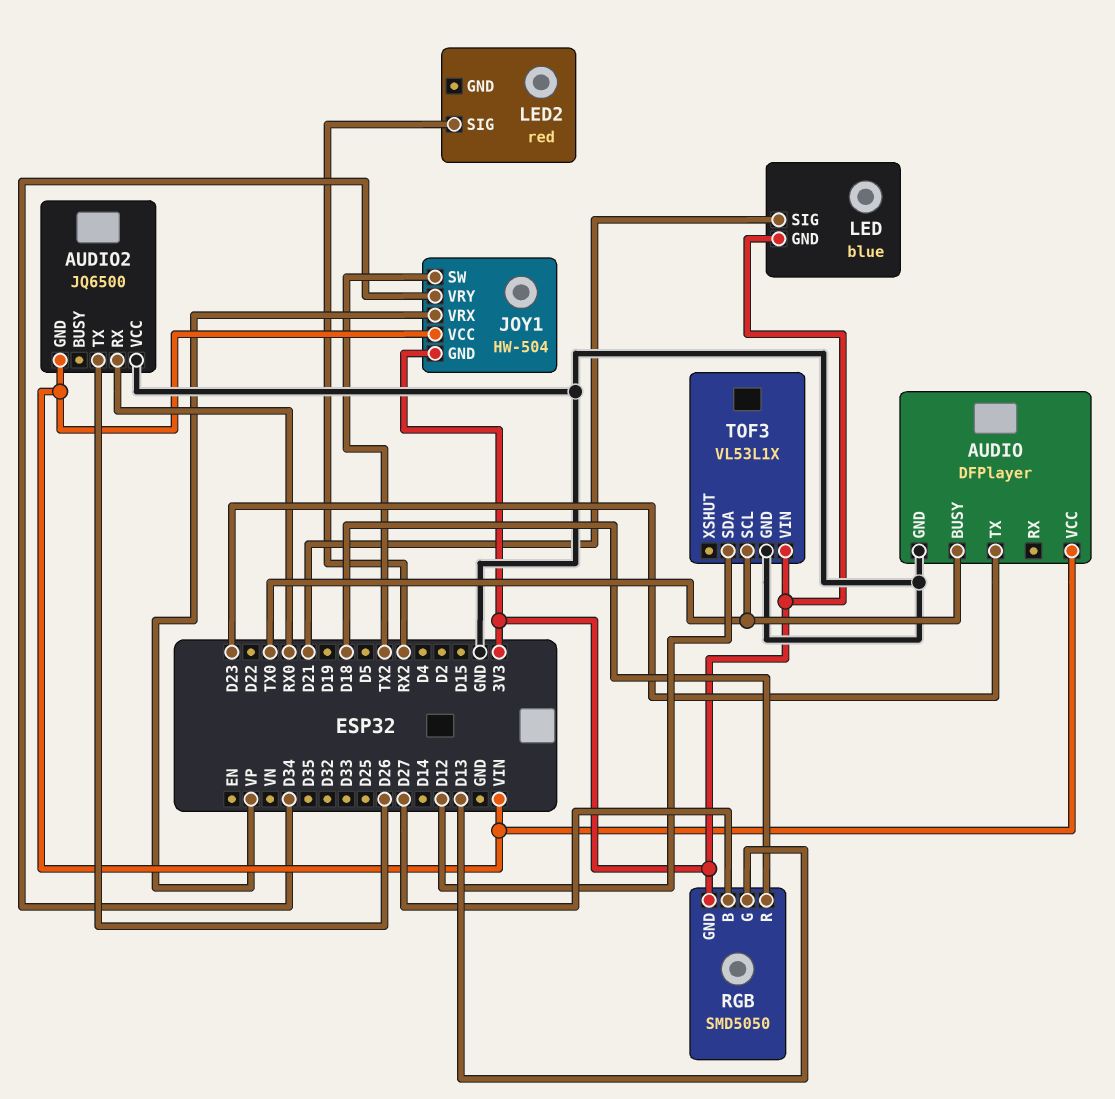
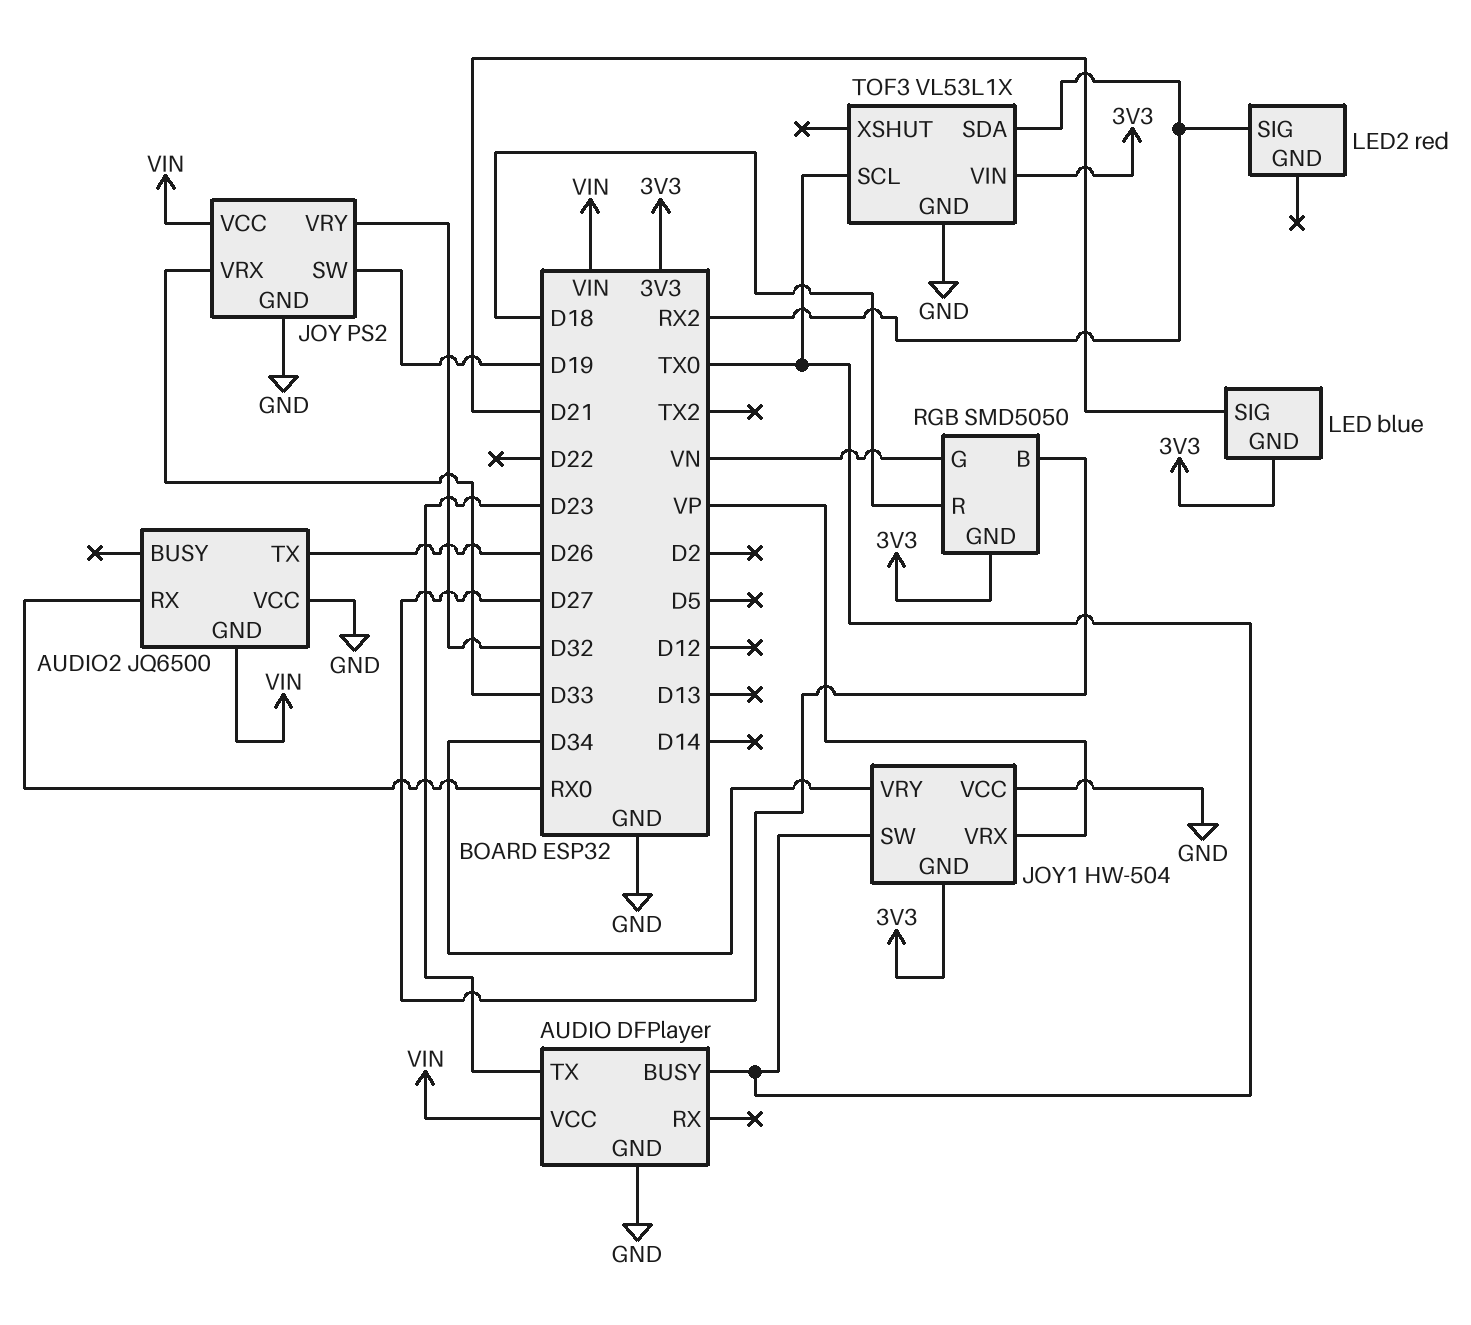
JOY: none -> PS2
JOY pin GND: none -> GND
JOY pin SW: none -> D19
JOY pin VCC: none -> VIN
JOY pin VRX: none -> D33
JOY pin VRY: none -> D32
JOY1 pin SW: TX2 -> TX0
JOY1 pin VCC: VIN -> GND
RGB pin G: D13 -> VN
TOF3 pin SDA: D12 -> RX2

